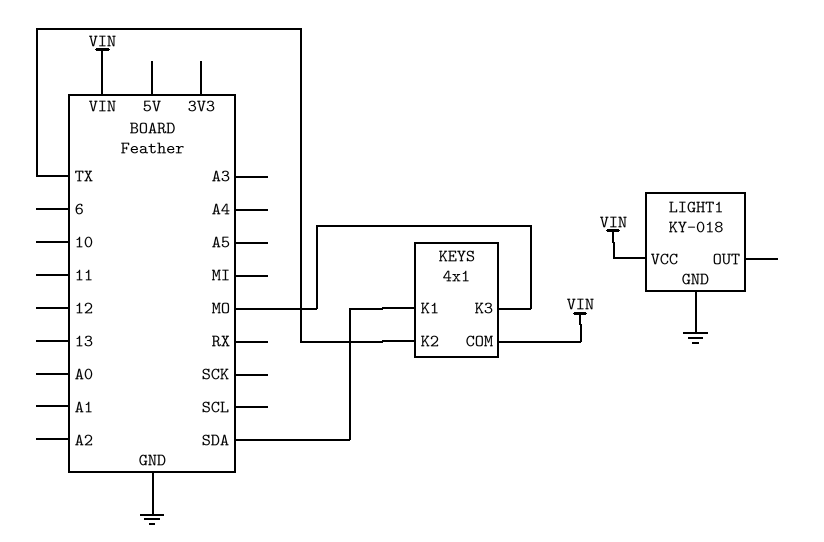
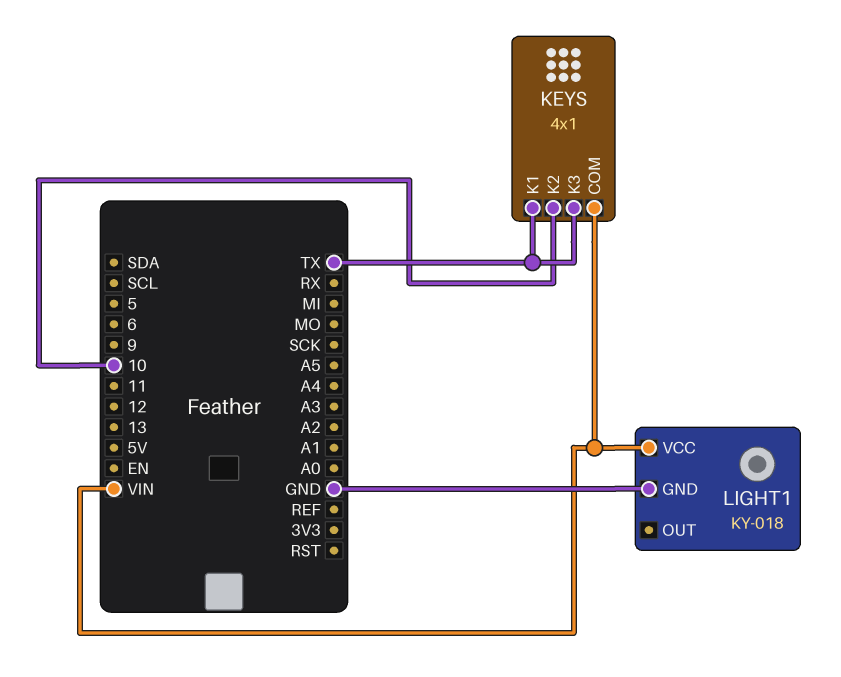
KEYS pin K1: SDA -> TX
KEYS pin K2: TX -> 10
KEYS pin K3: MO -> TX

